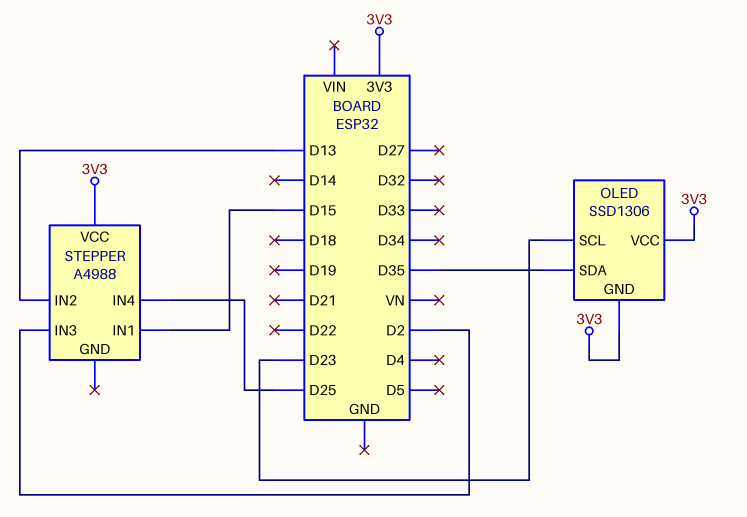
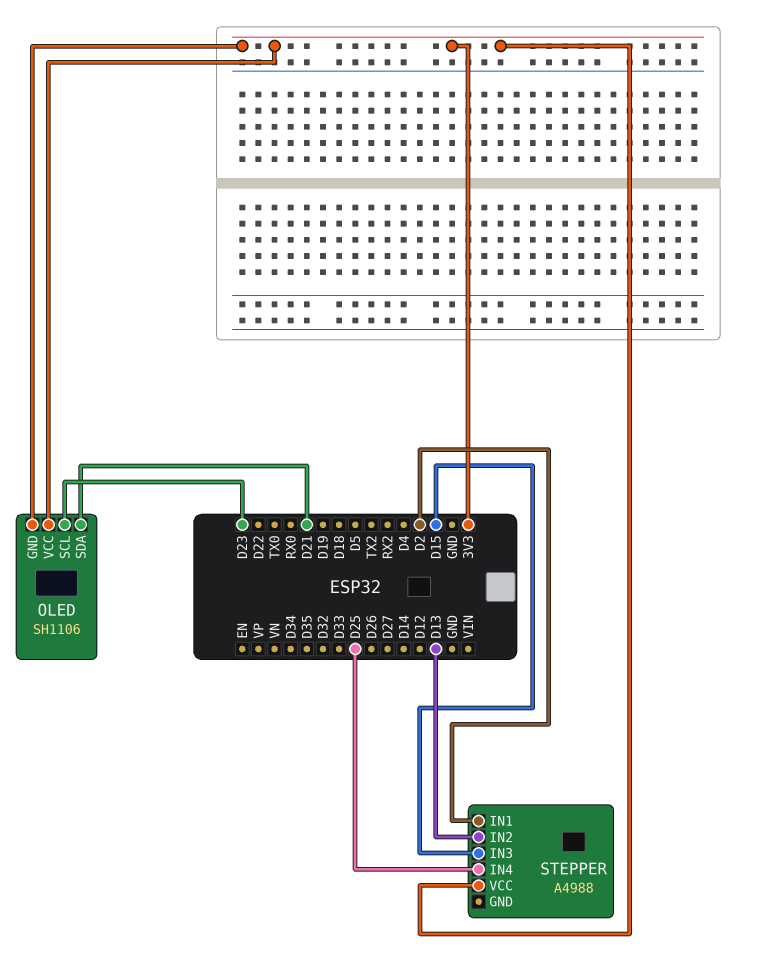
OLED: SSD1306 -> SH1106
OLED pin SDA: D35 -> D21
STEPPER pin IN1: D15 -> D2
STEPPER pin IN3: D2 -> D15

